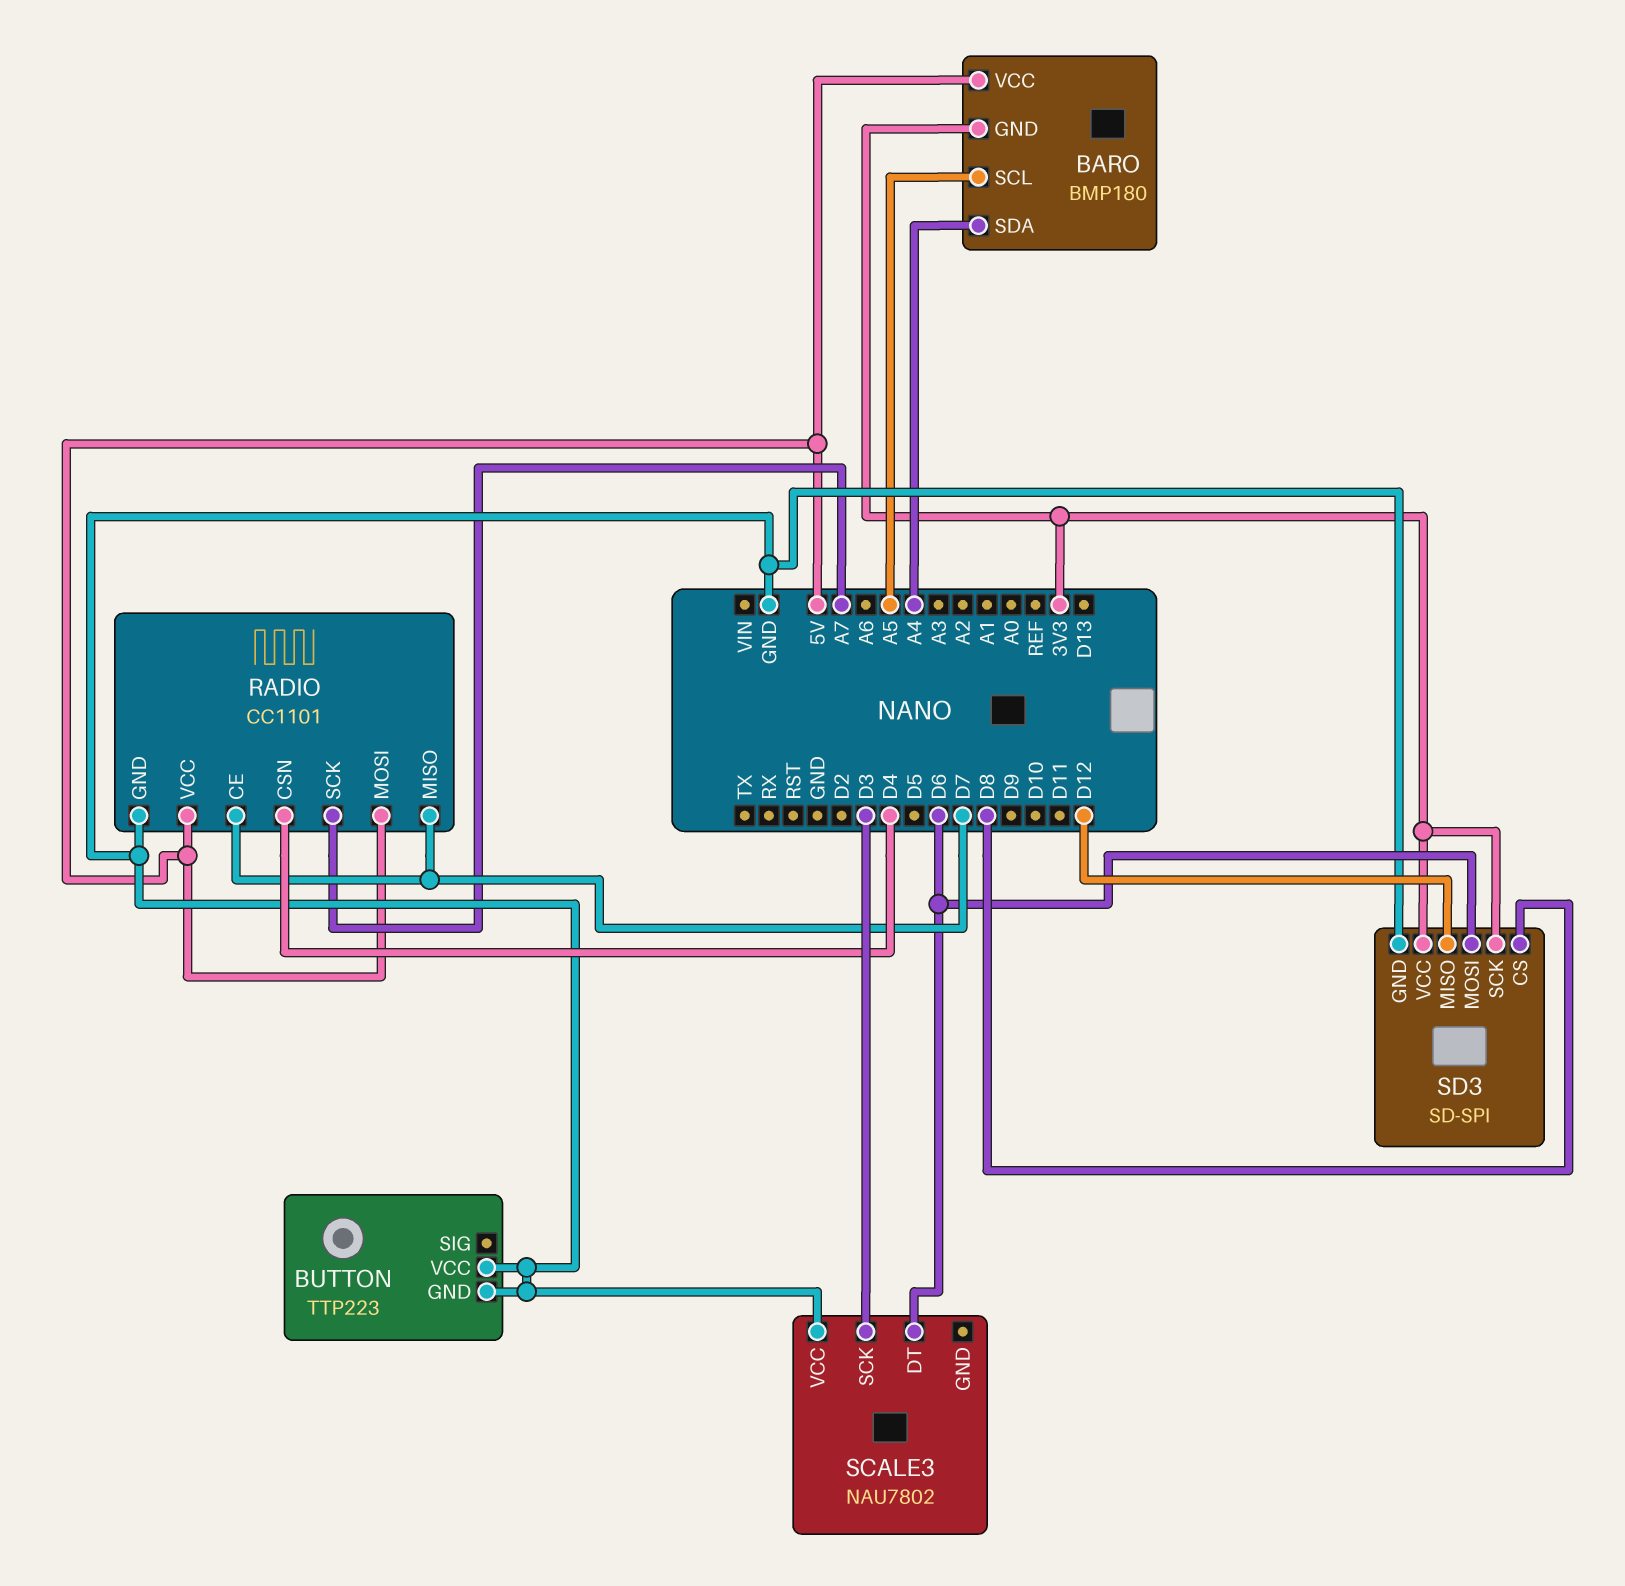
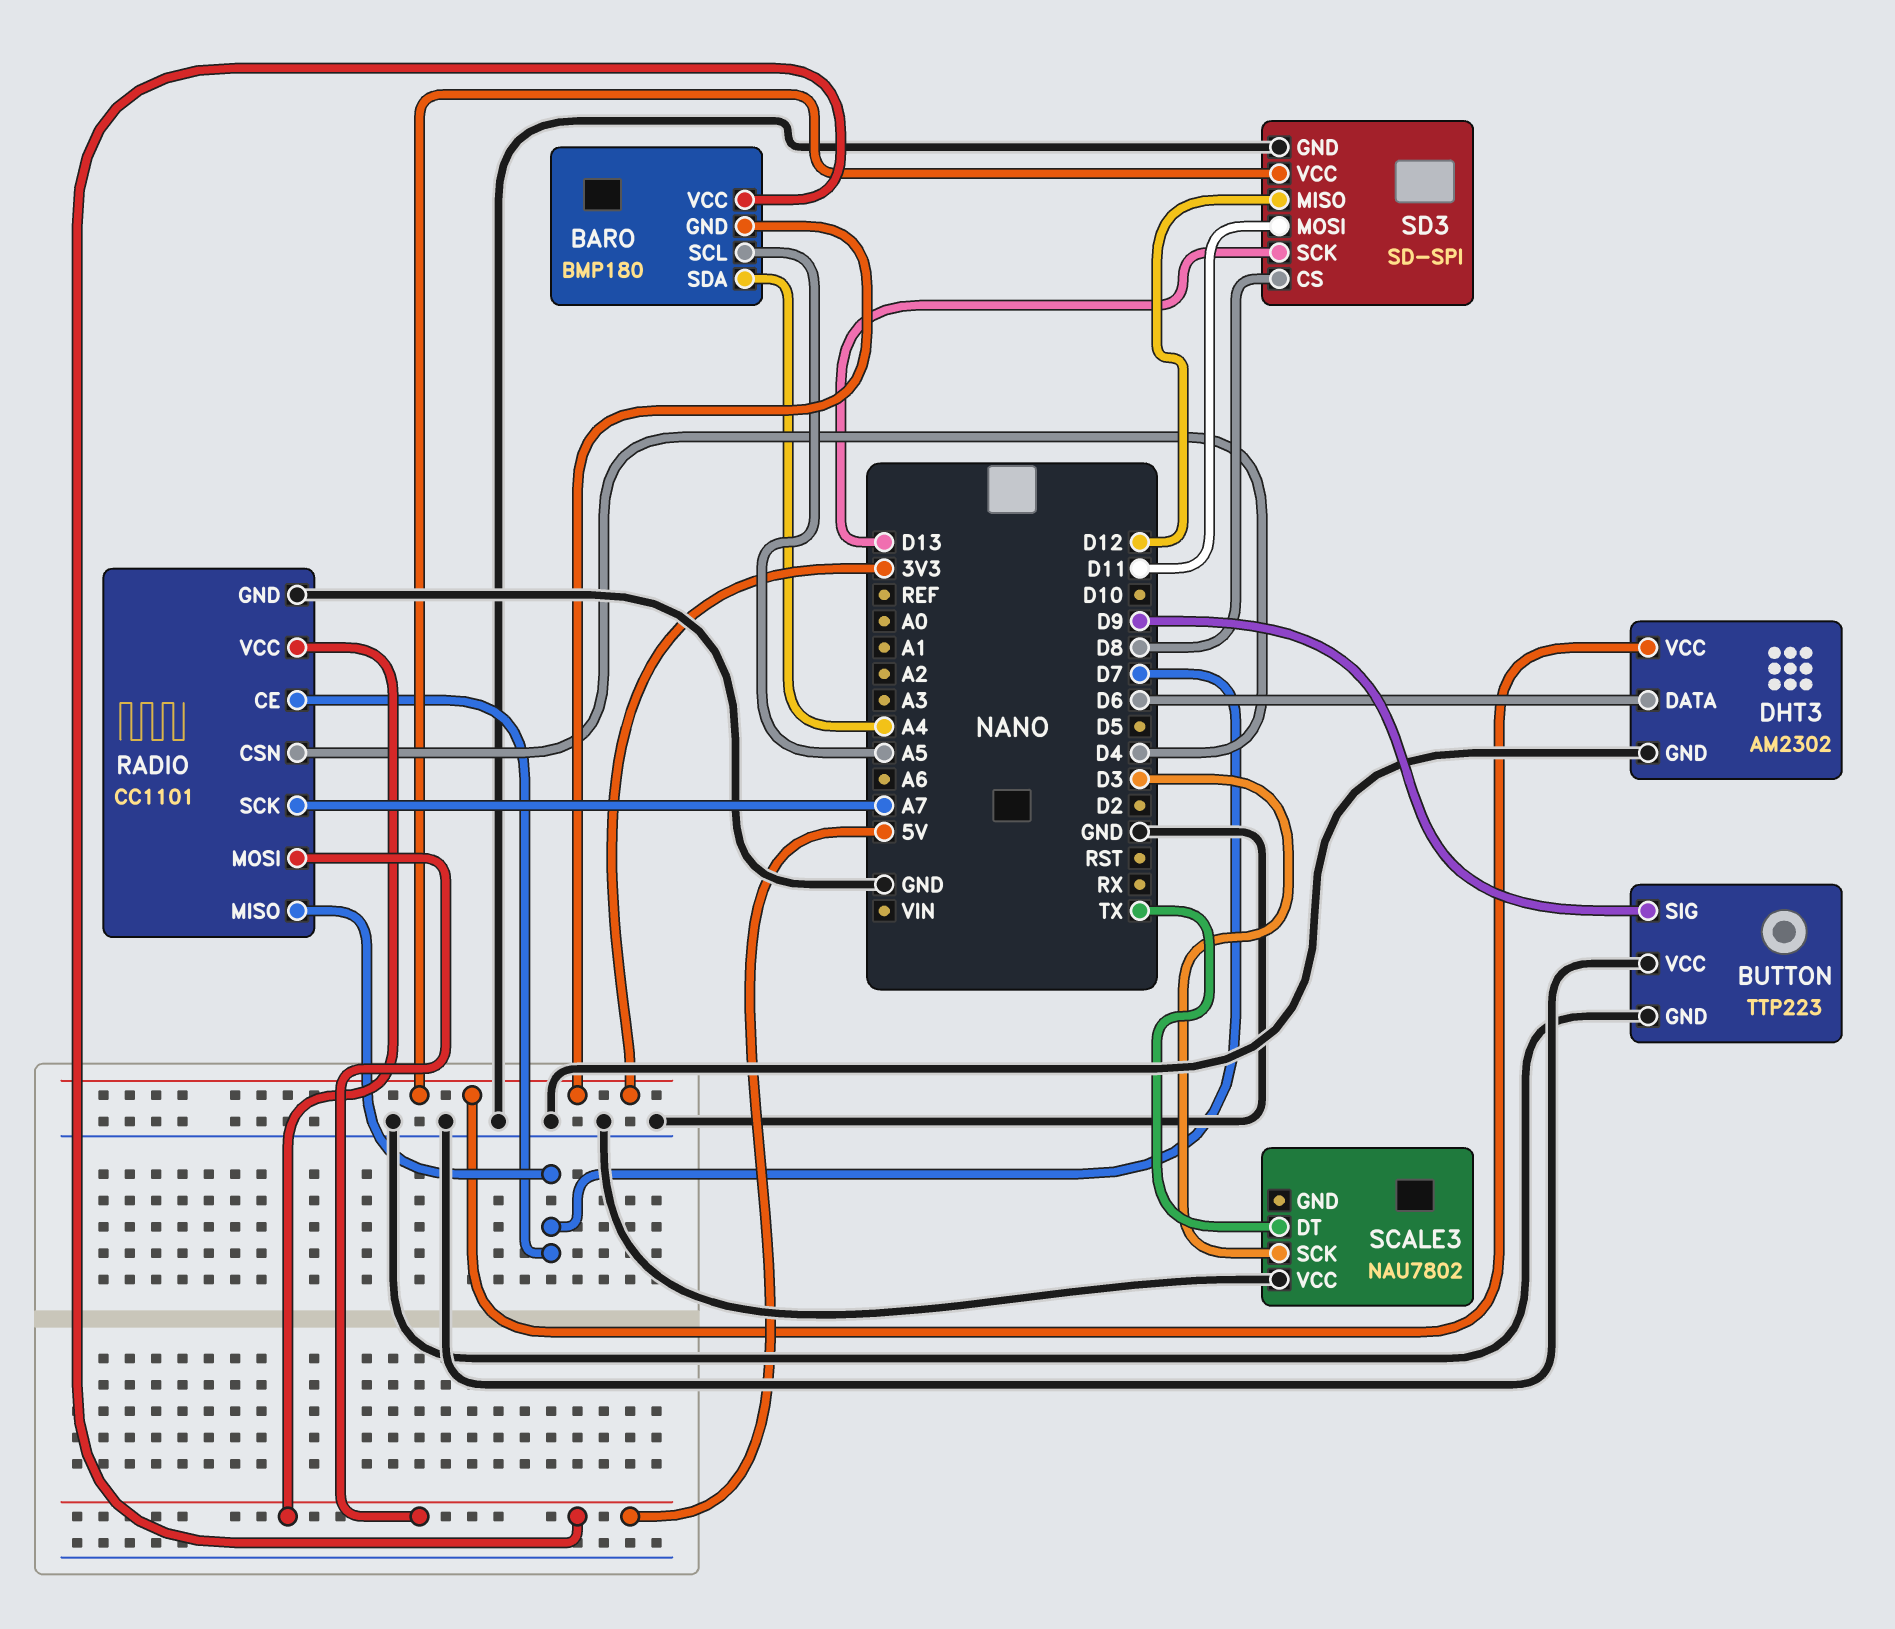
BUTTON pin SIG: none -> D9
DHT3: none -> AM2302
DHT3 pin DATA: none -> D6
DHT3 pin GND: none -> GND
DHT3 pin VCC: none -> 3V3
SCALE3 pin DT: D6 -> TX
SD3 pin MOSI: D6 -> D11
SD3 pin SCK: 3V3 -> D13

